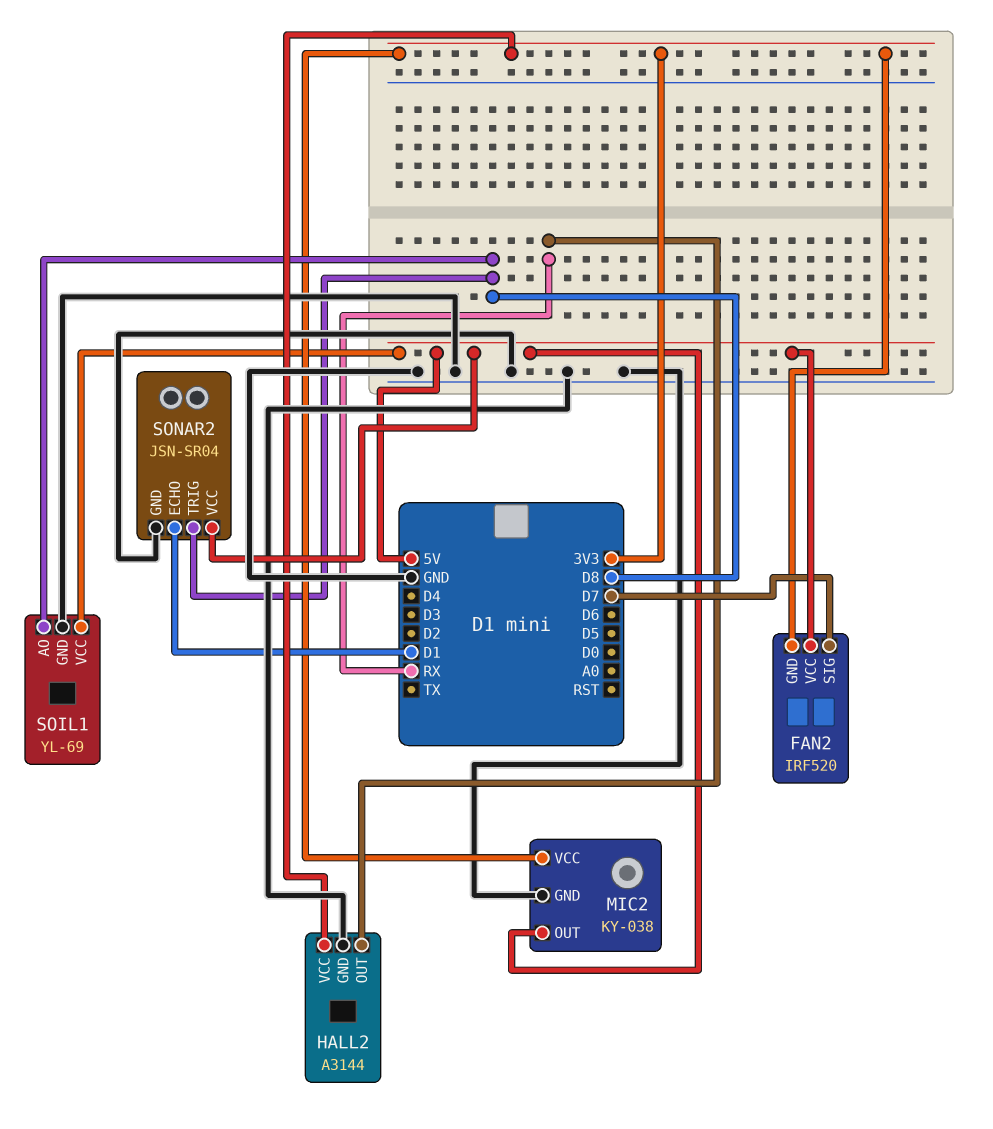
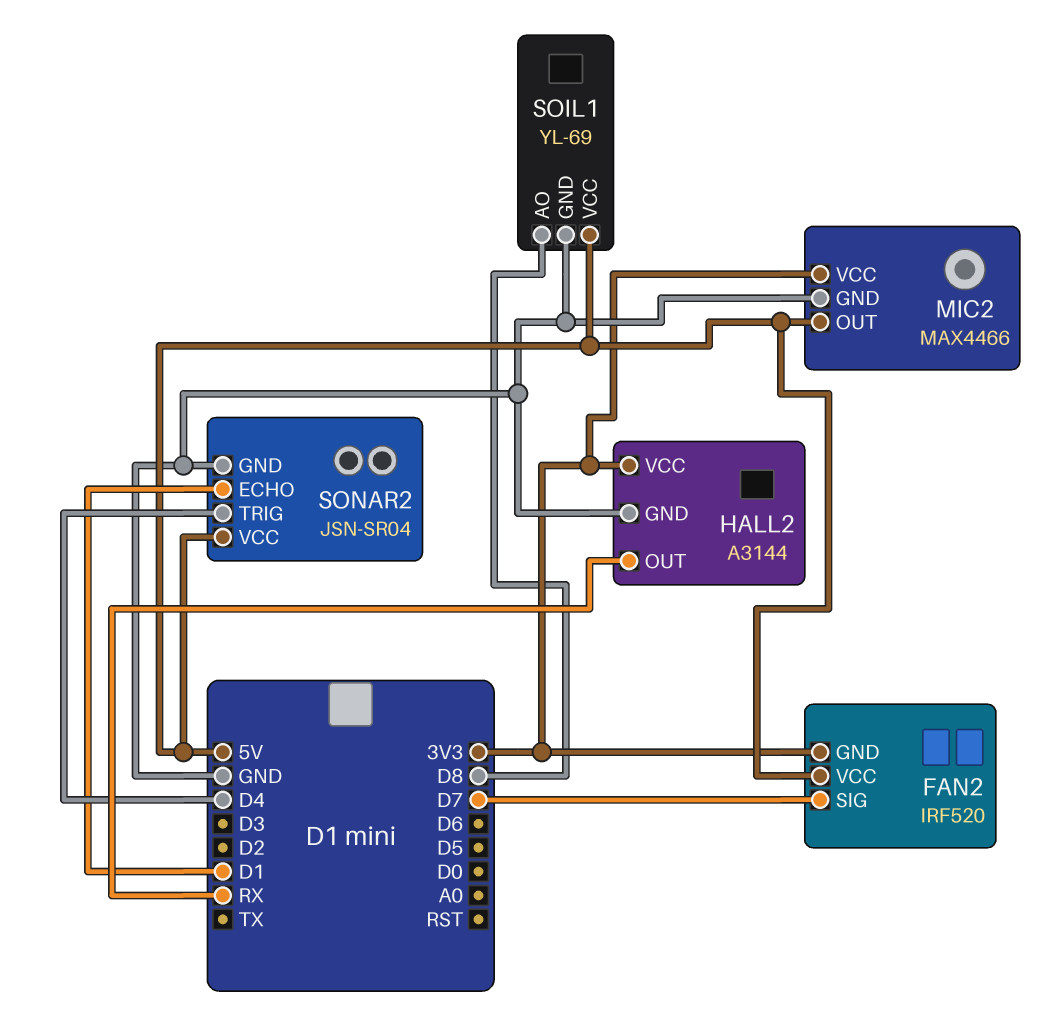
MIC2: KY-038 -> MAX4466
SONAR2 pin TRIG: D8 -> D4

